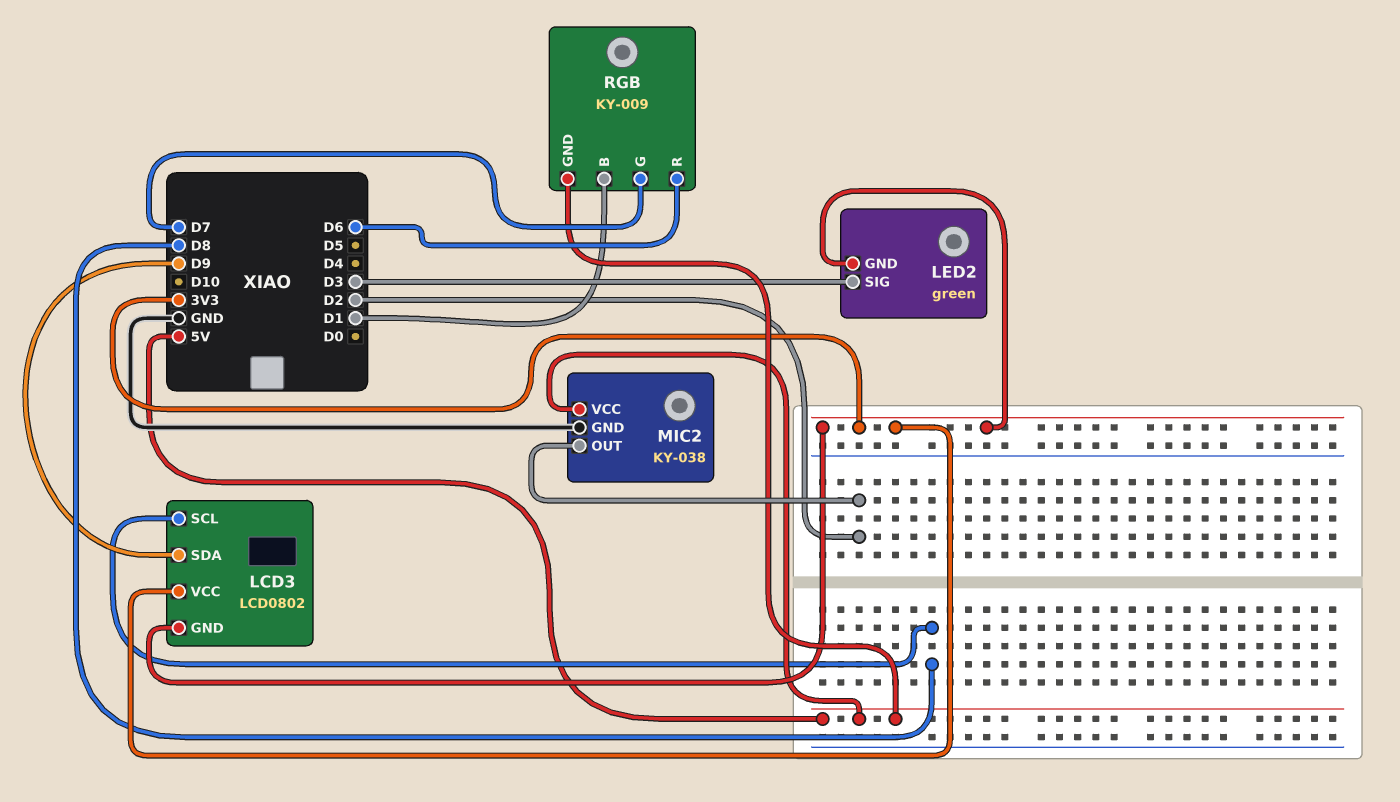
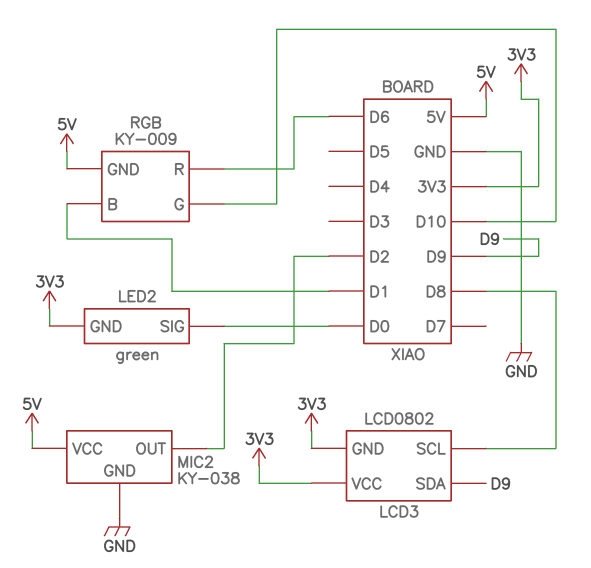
LED2 pin SIG: D3 -> D0
RGB pin G: D7 -> D10

